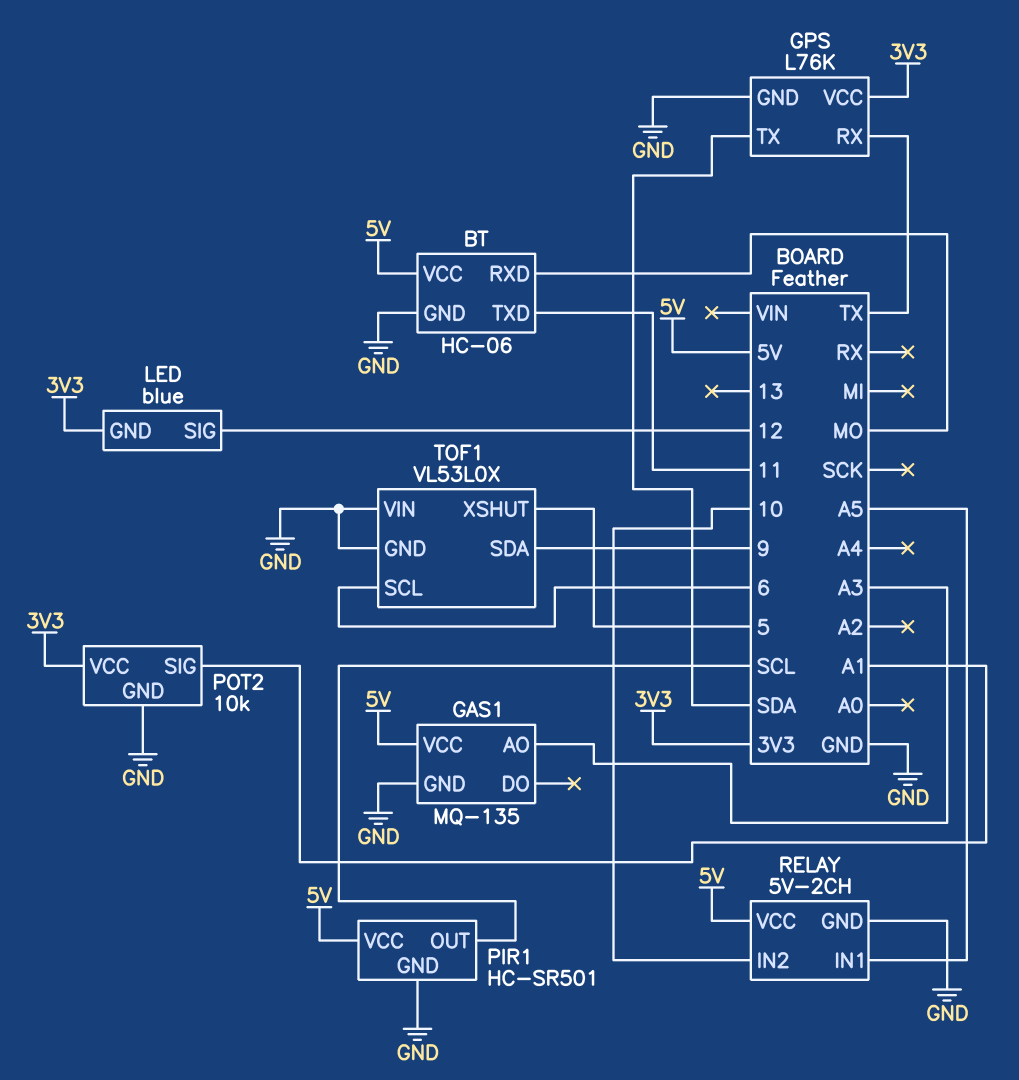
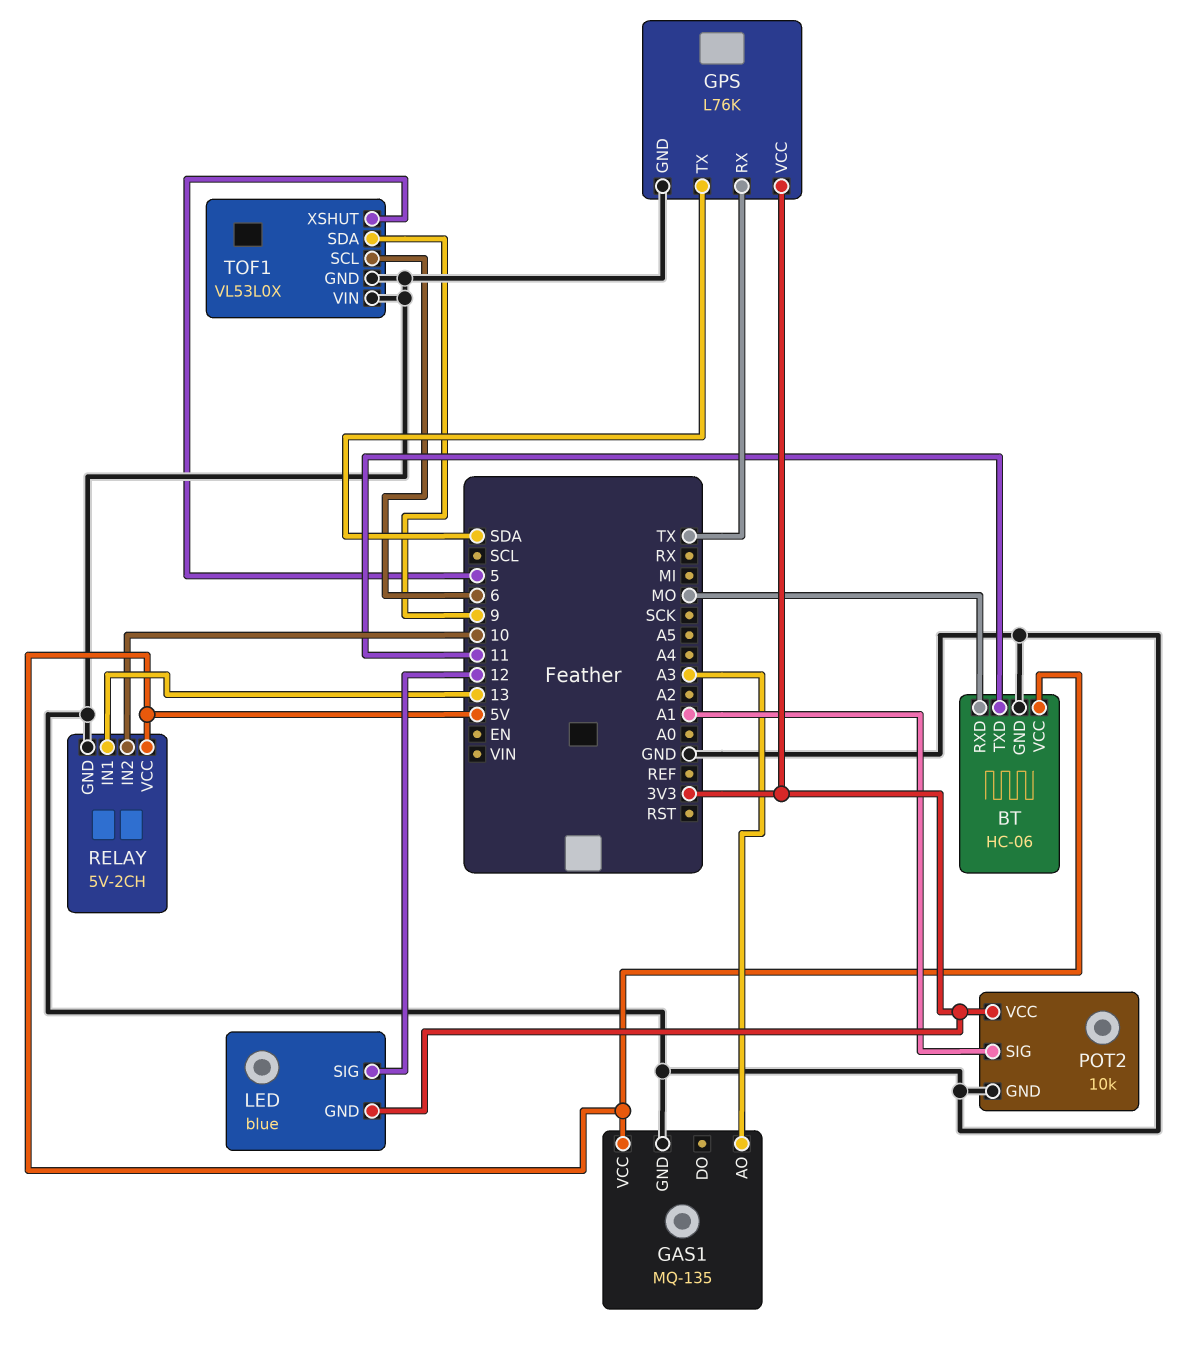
PIR1: HC-SR501 -> none
PIR1 pin GND: GND -> none
PIR1 pin OUT: SCL -> none
PIR1 pin VCC: 5V -> none
RELAY pin IN1: A5 -> 13

